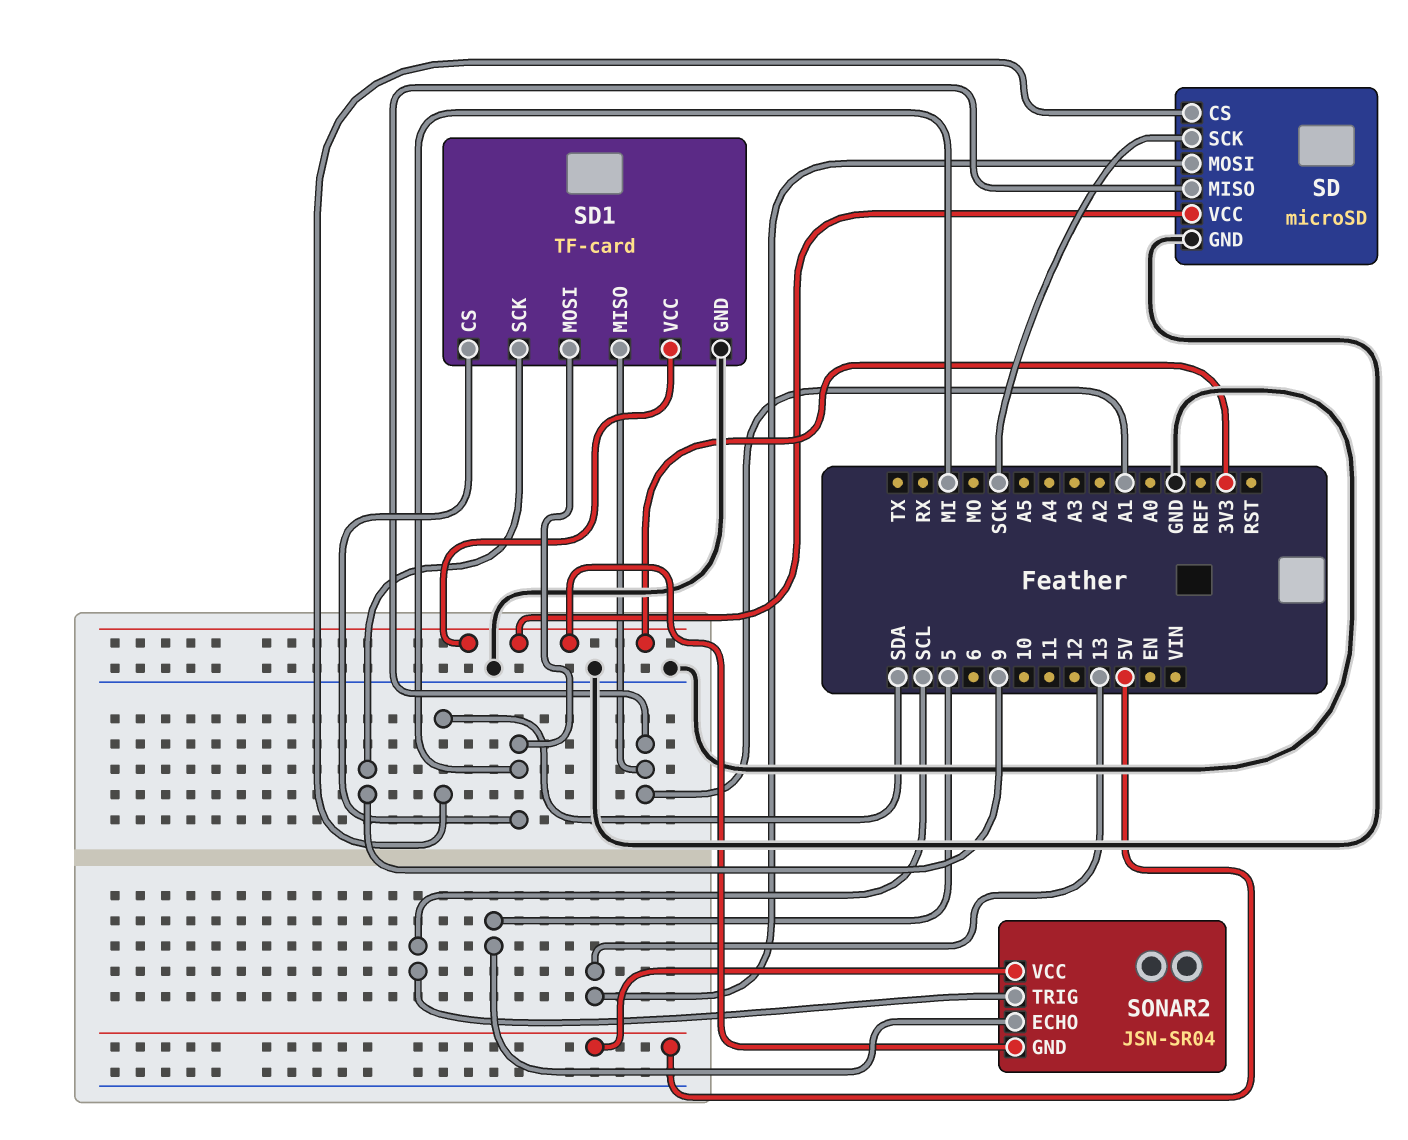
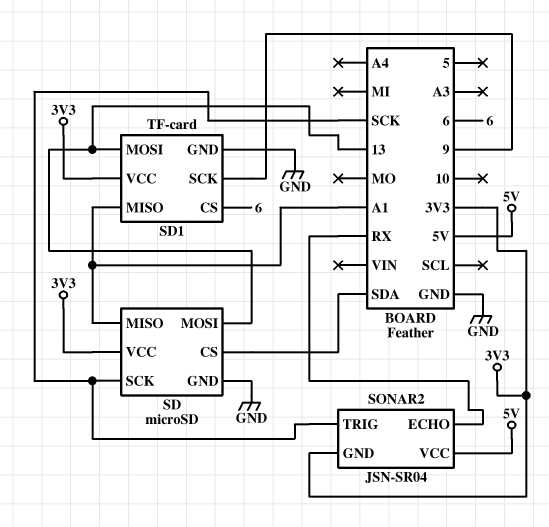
SD1 pin CS: MI -> 6
SD1 pin MOSI: MI -> 13
SONAR2 pin ECHO: 5 -> RX
SONAR2 pin TRIG: SCL -> SCK

